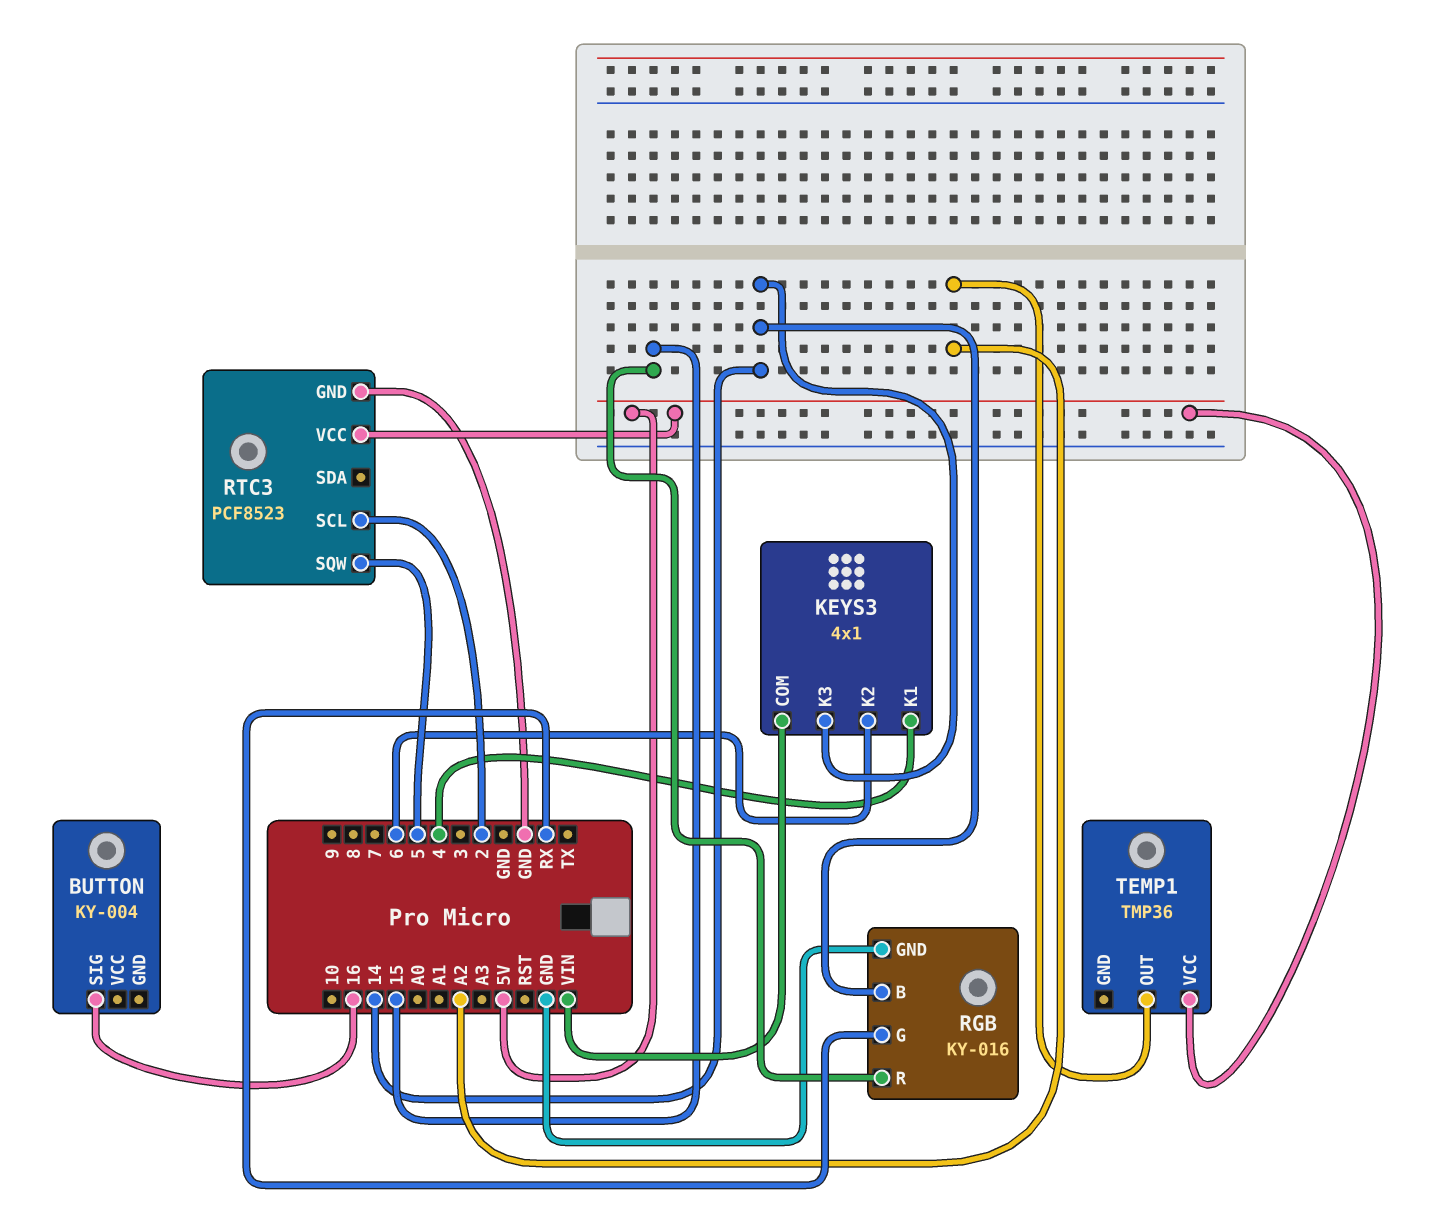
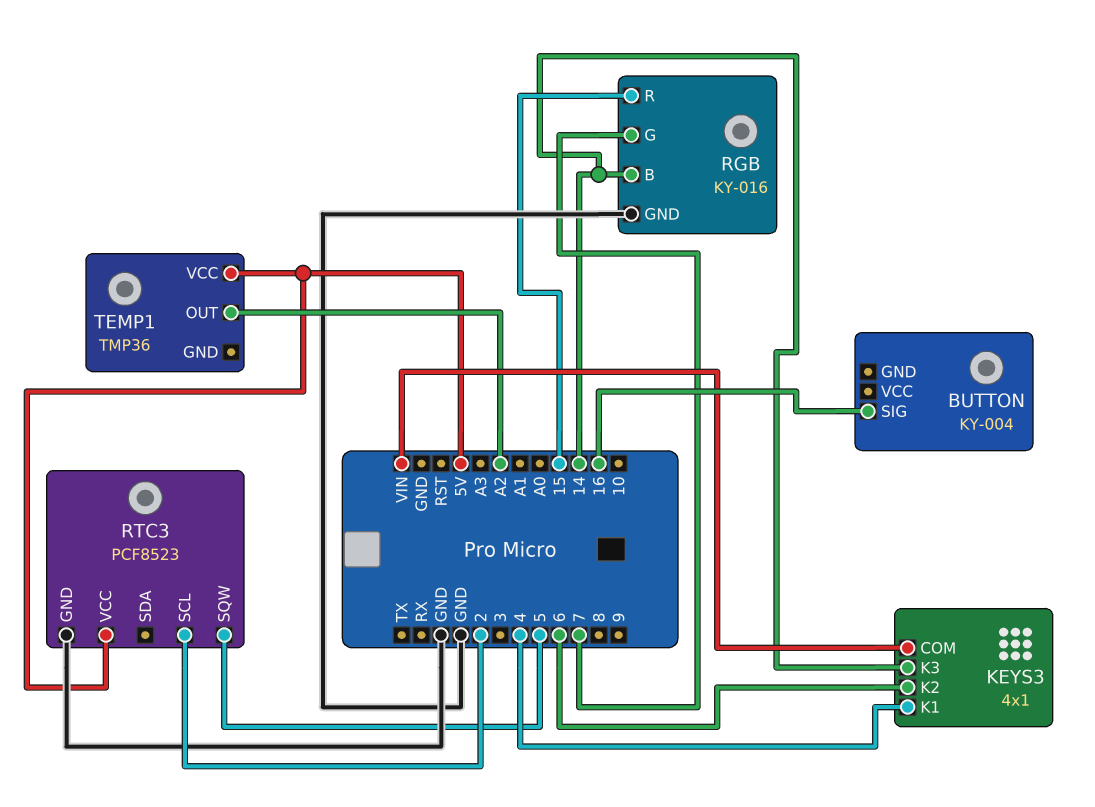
RGB pin G: RX -> 7

